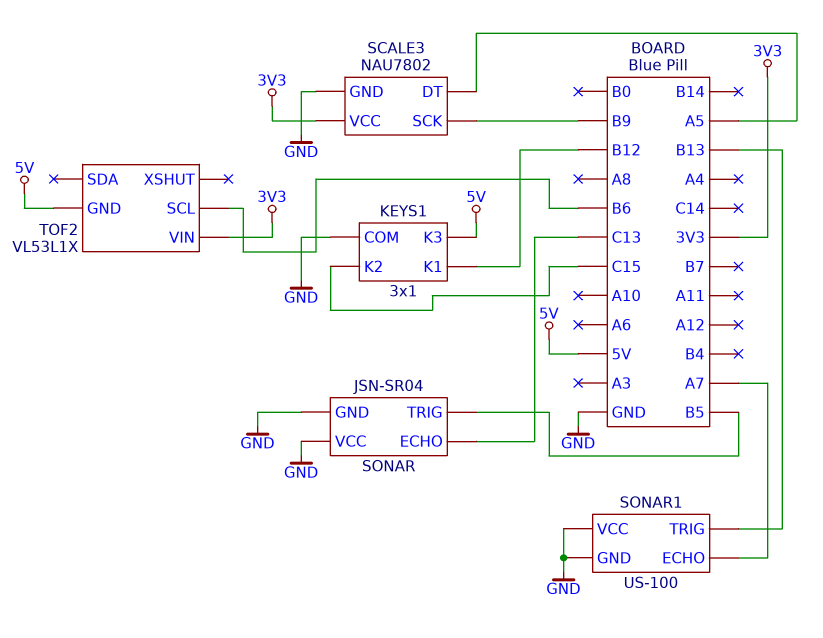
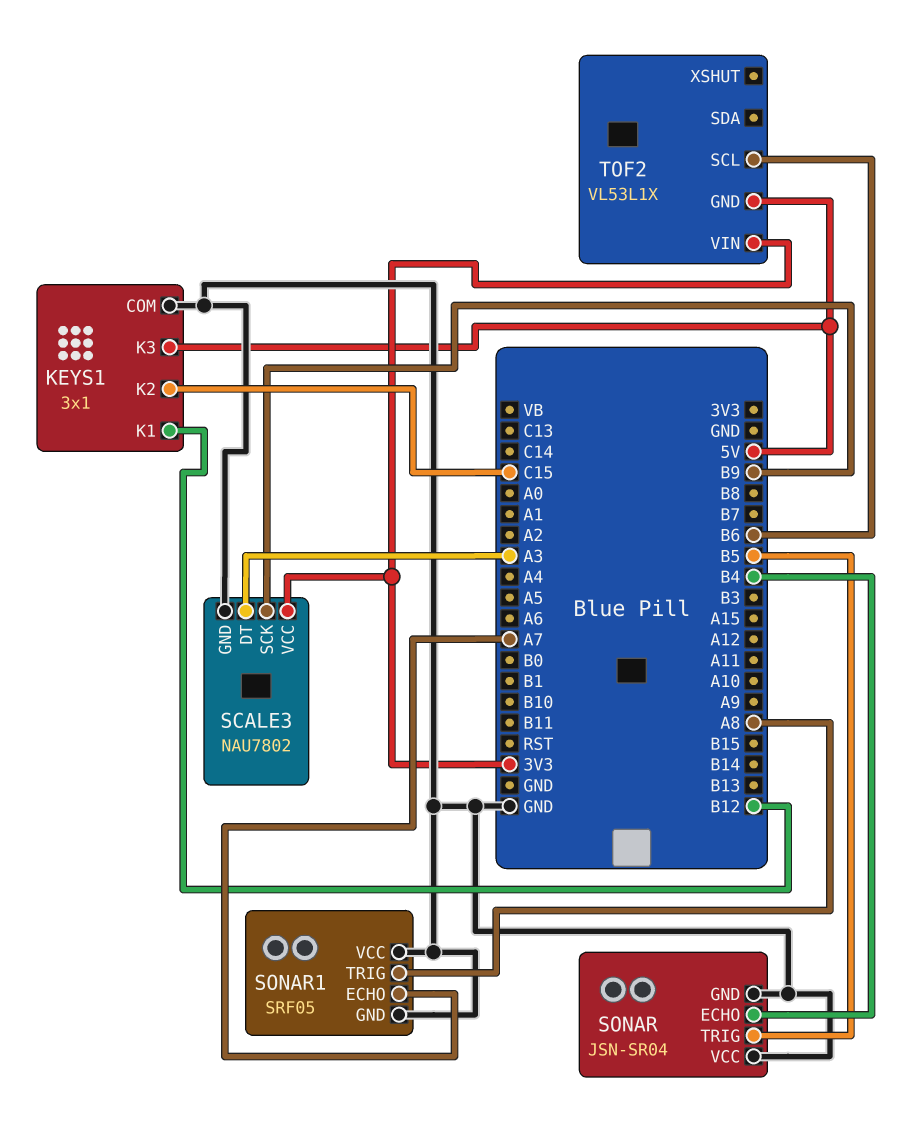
SCALE3 pin DT: A5 -> A3
SONAR pin ECHO: C13 -> B4
SONAR1: US-100 -> SRF05
SONAR1 pin TRIG: B13 -> A8

